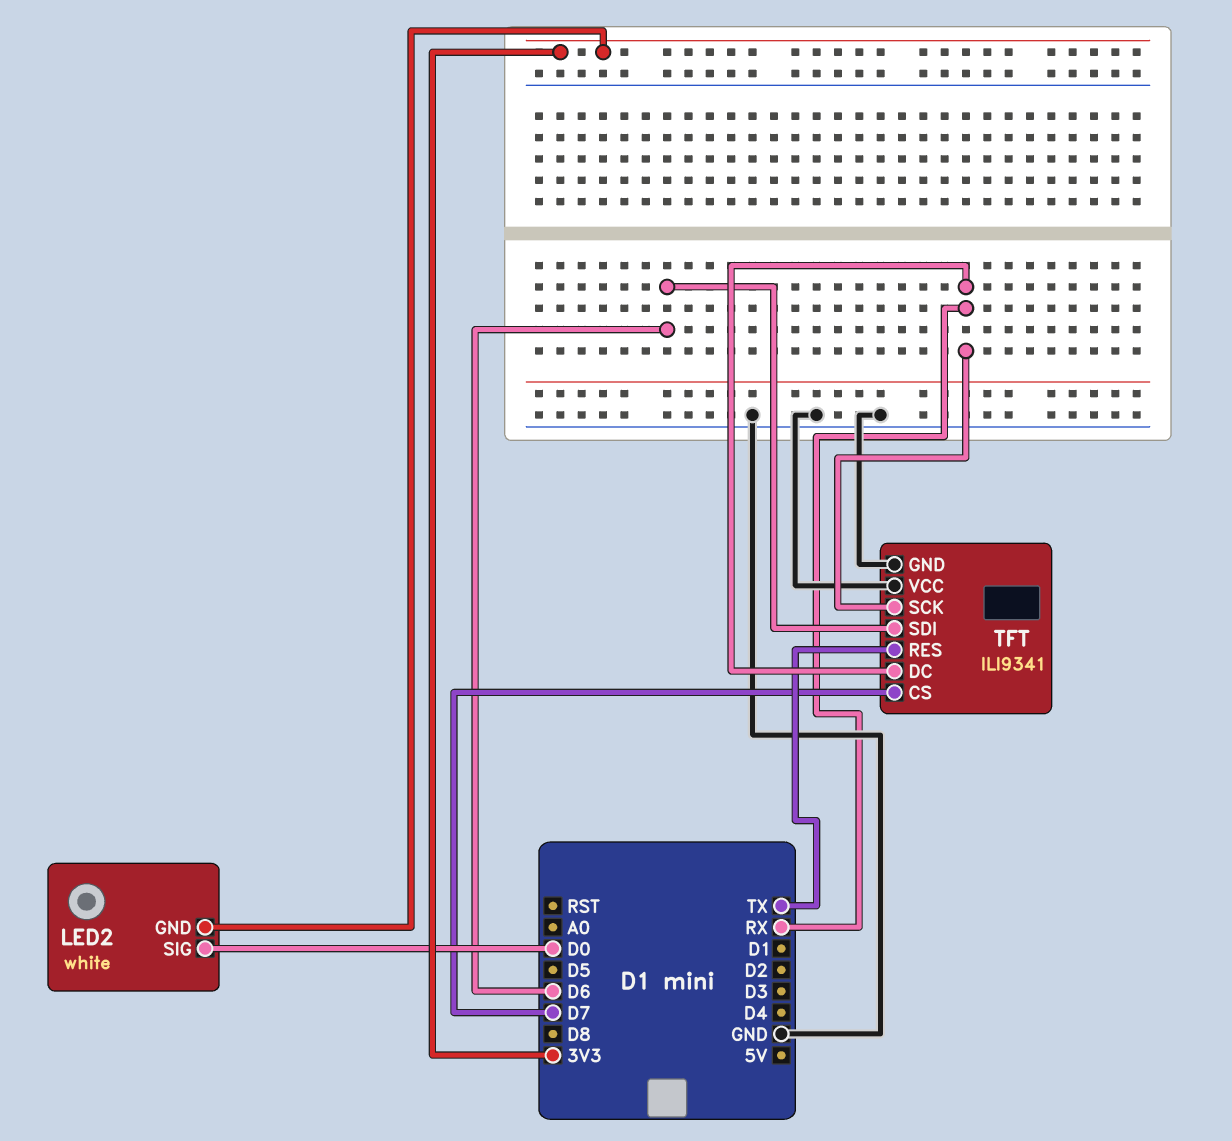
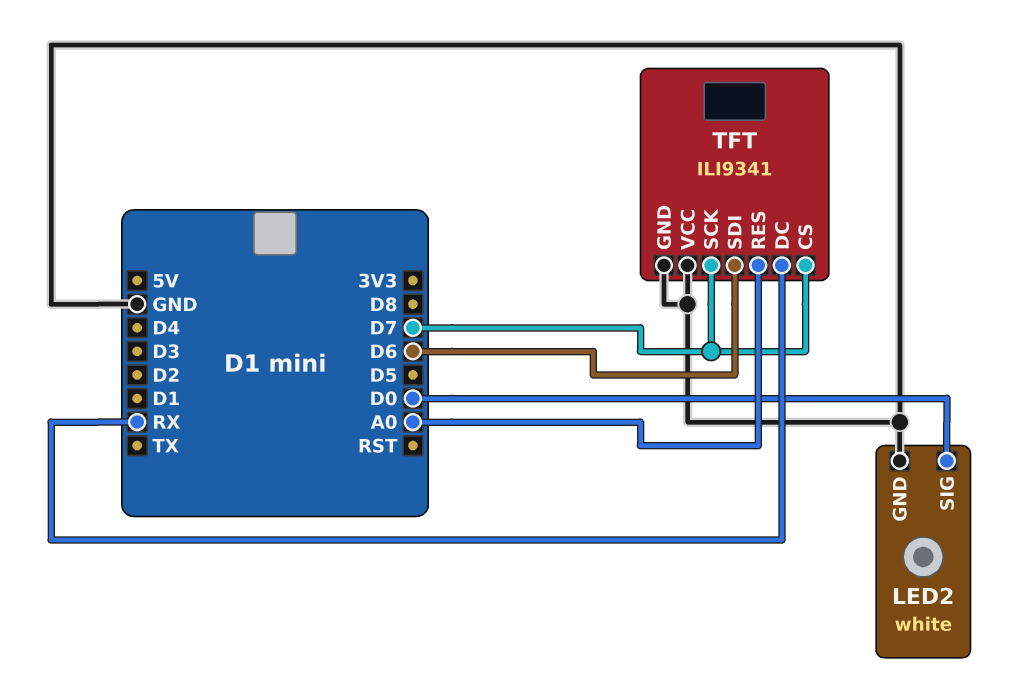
LED2 pin GND: 3V3 -> GND
TFT pin RES: TX -> A0
TFT pin SCK: RX -> D7

